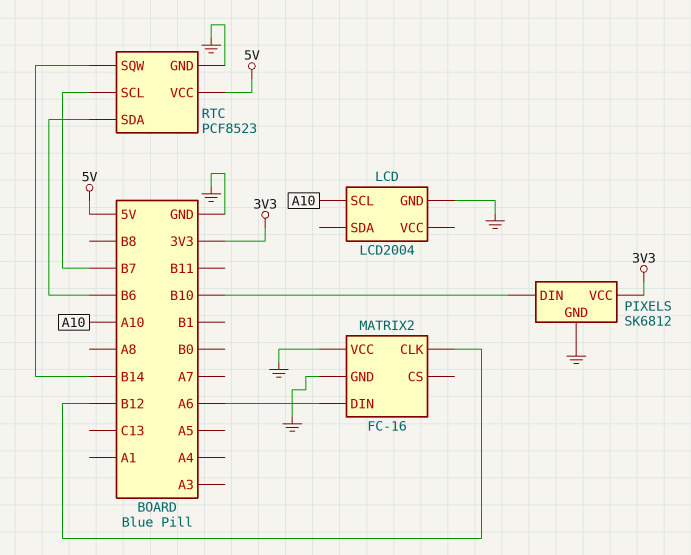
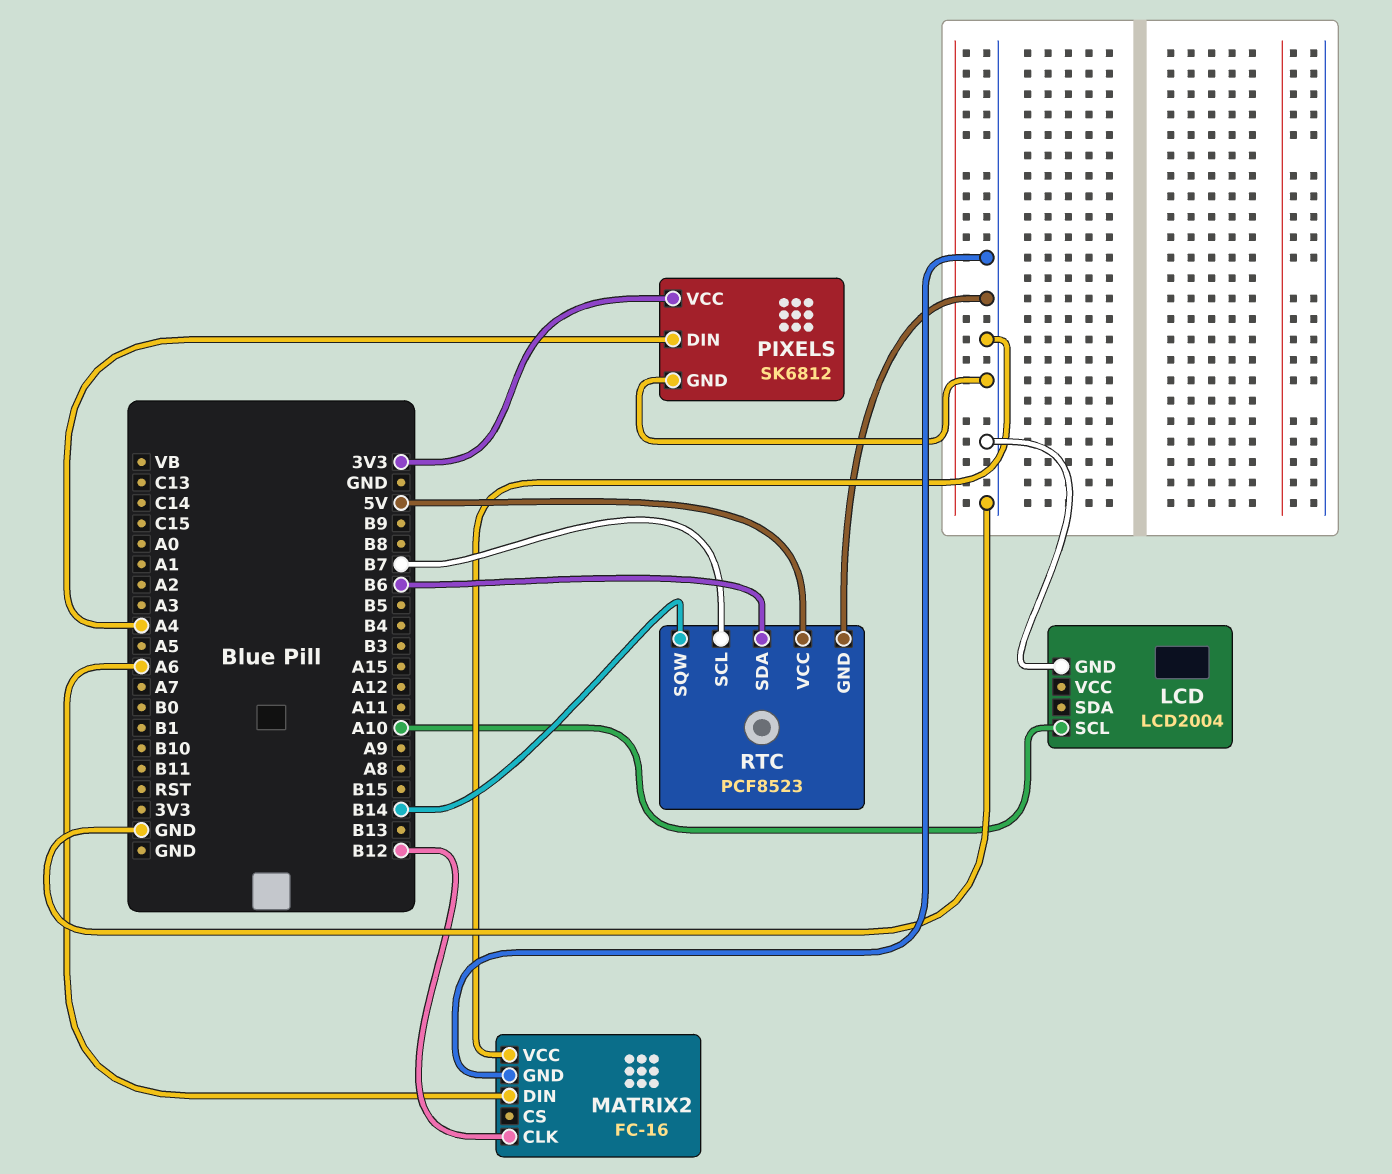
PIXELS pin DIN: B10 -> A4

